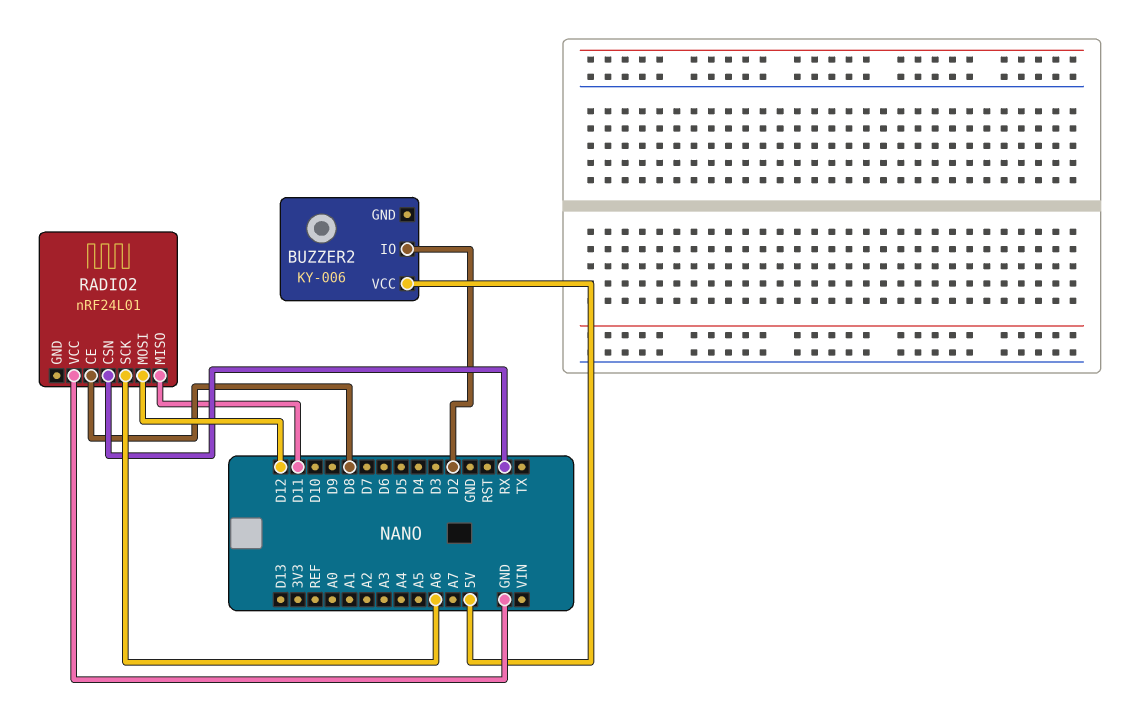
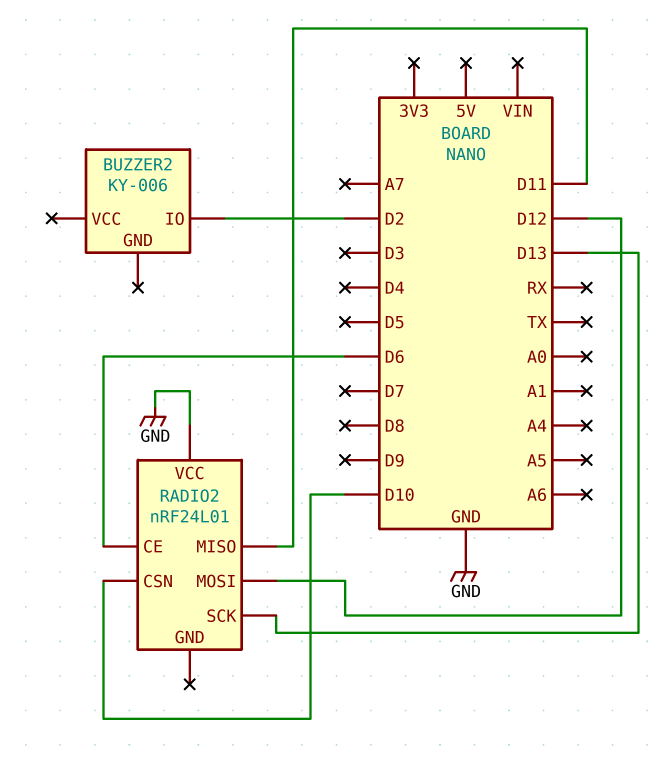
BUZZER2 pin VCC: 5V -> none
RADIO2 pin CE: D8 -> D6
RADIO2 pin CSN: RX -> D10
RADIO2 pin SCK: A6 -> D13

